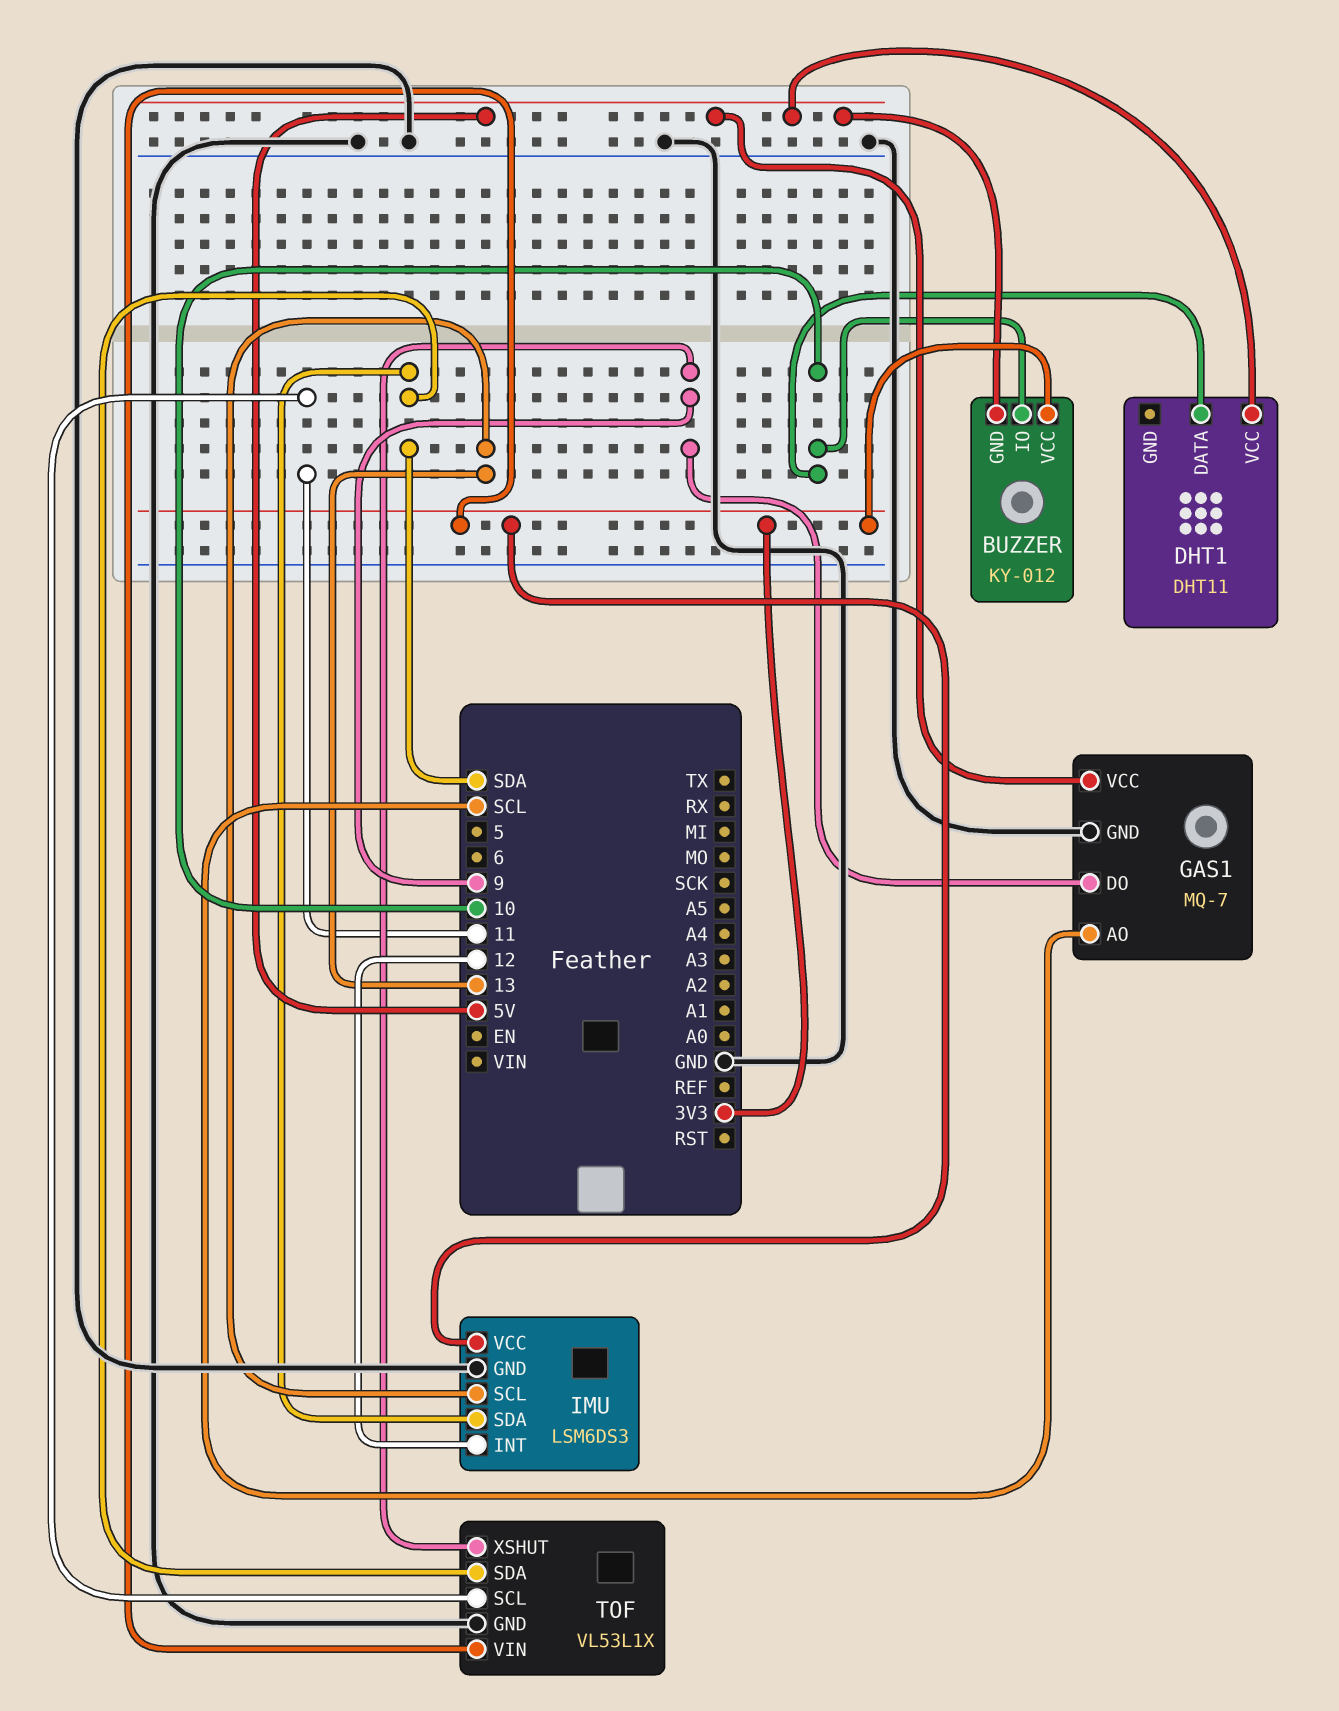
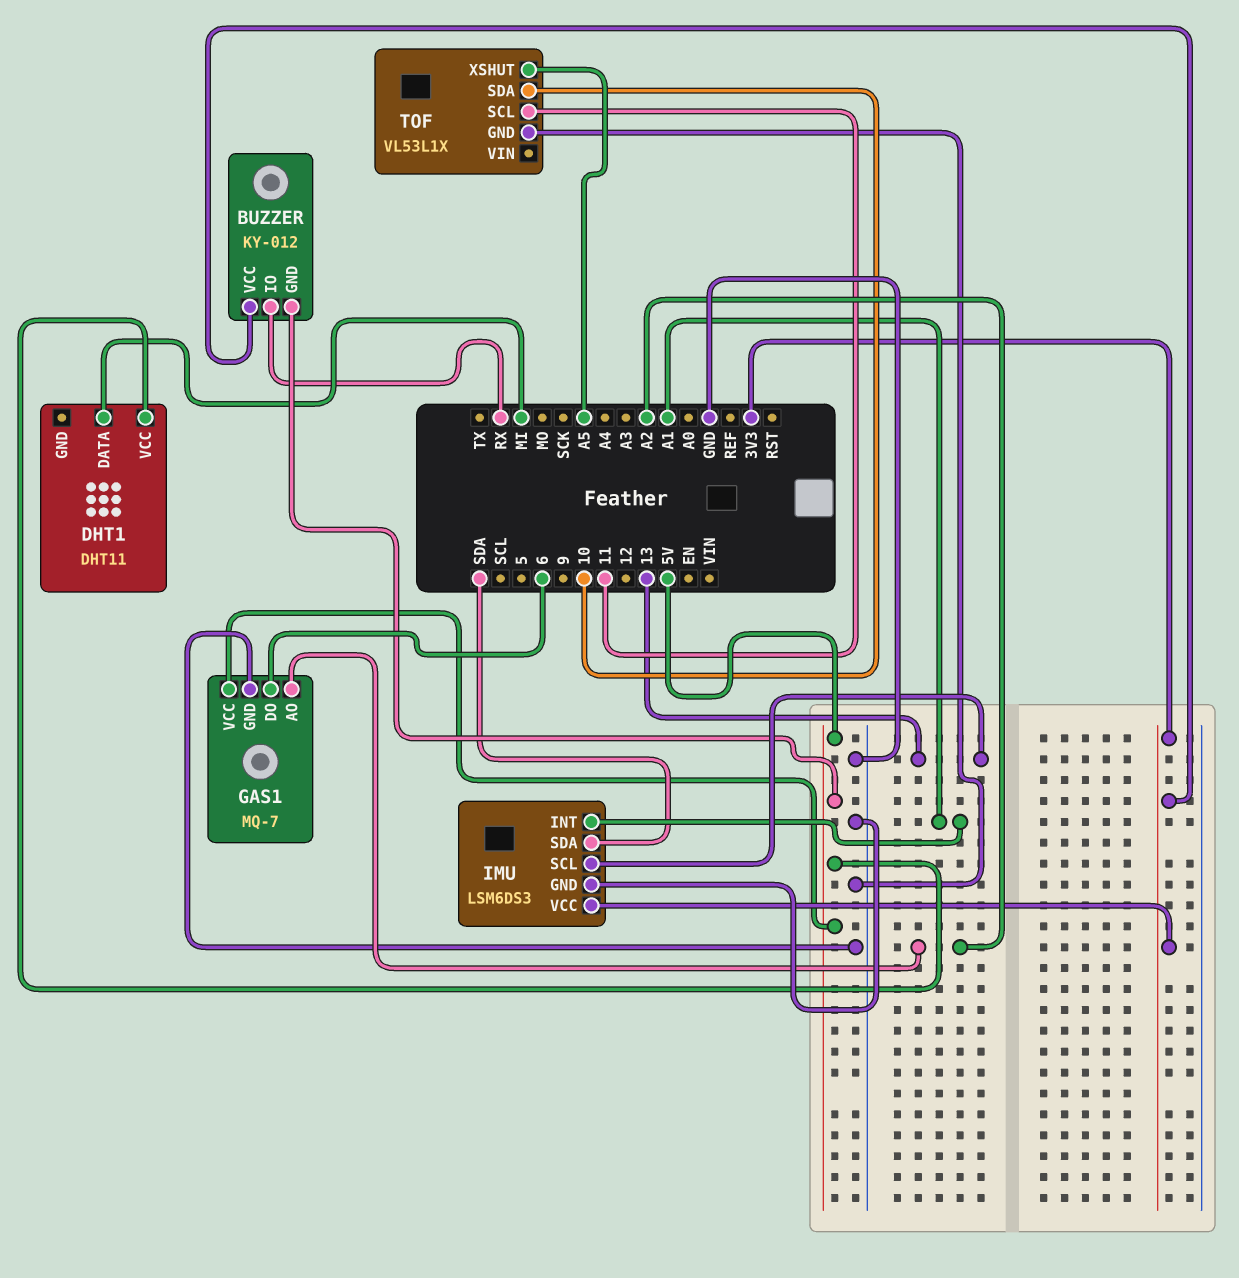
BUZZER pin IO: 10 -> RX
DHT1 pin DATA: 10 -> MI
GAS1 pin AO: SCL -> A2
GAS1 pin DO: 9 -> 6
IMU pin INT: 12 -> A1
TOF pin SDA: SDA -> 10
TOF pin VIN: 3V3 -> none
TOF pin XSHUT: 9 -> A5

